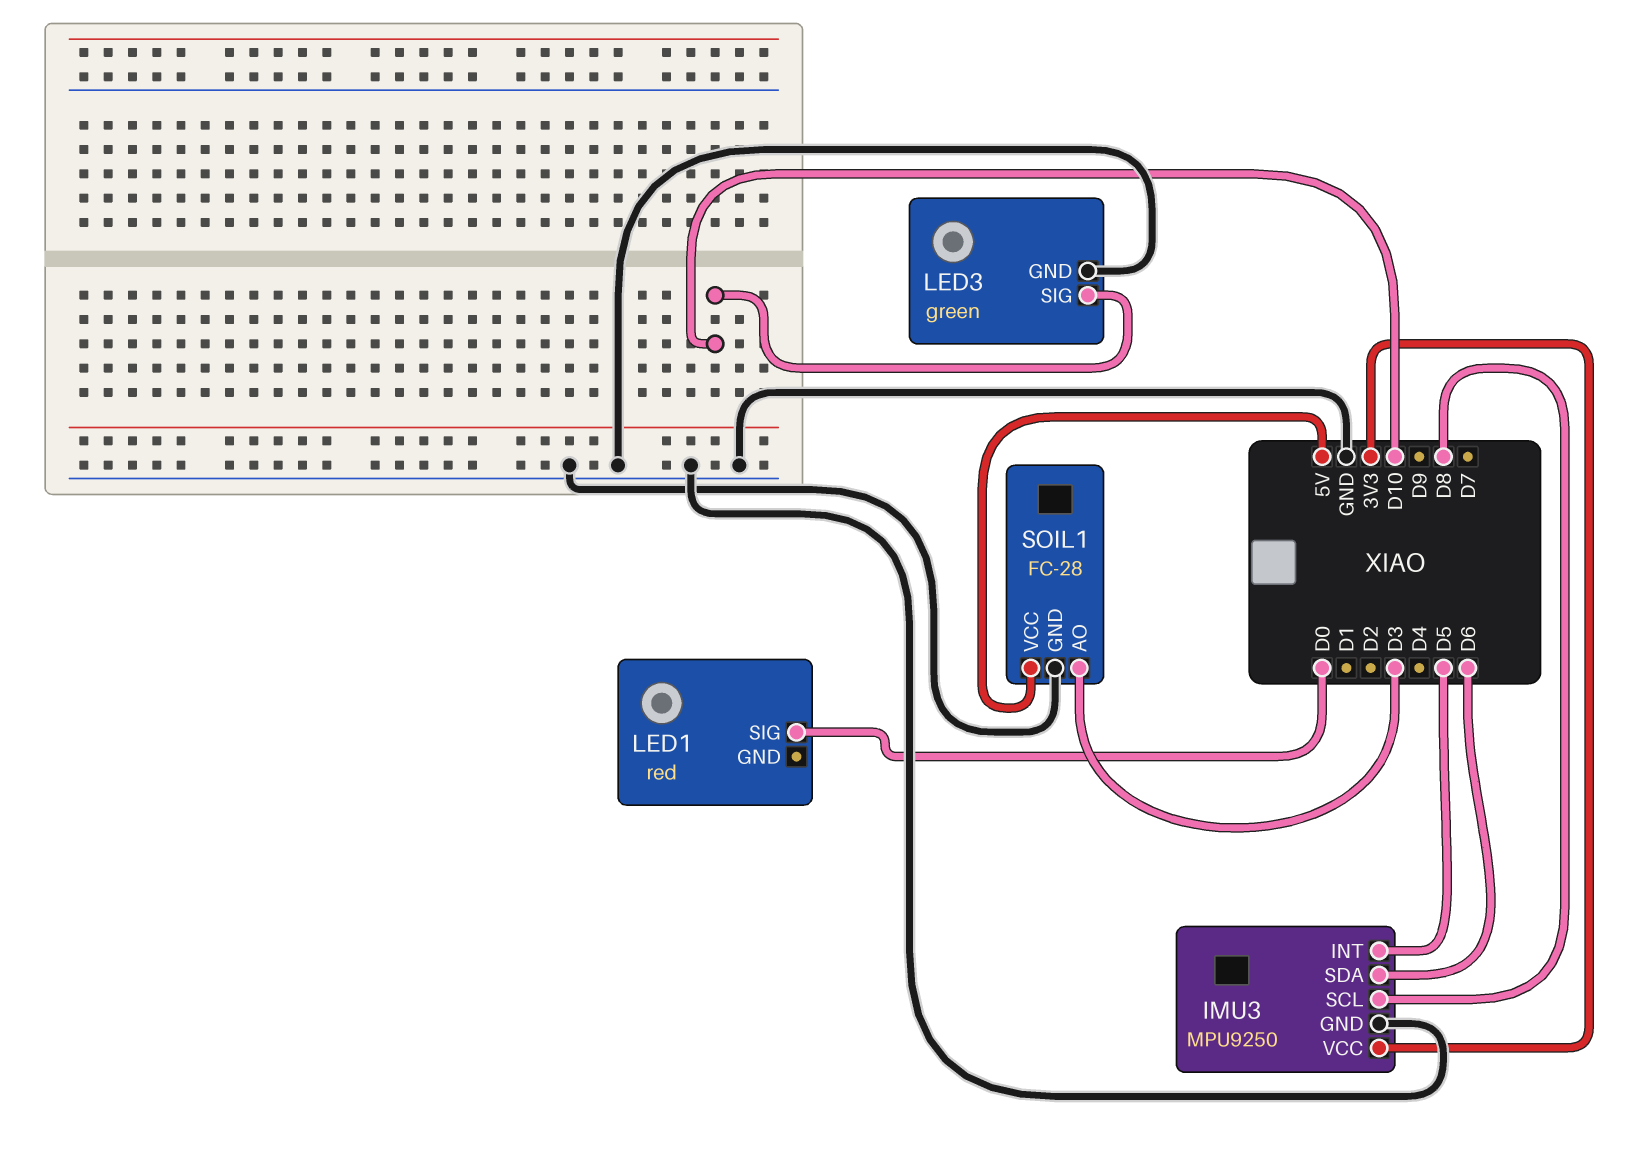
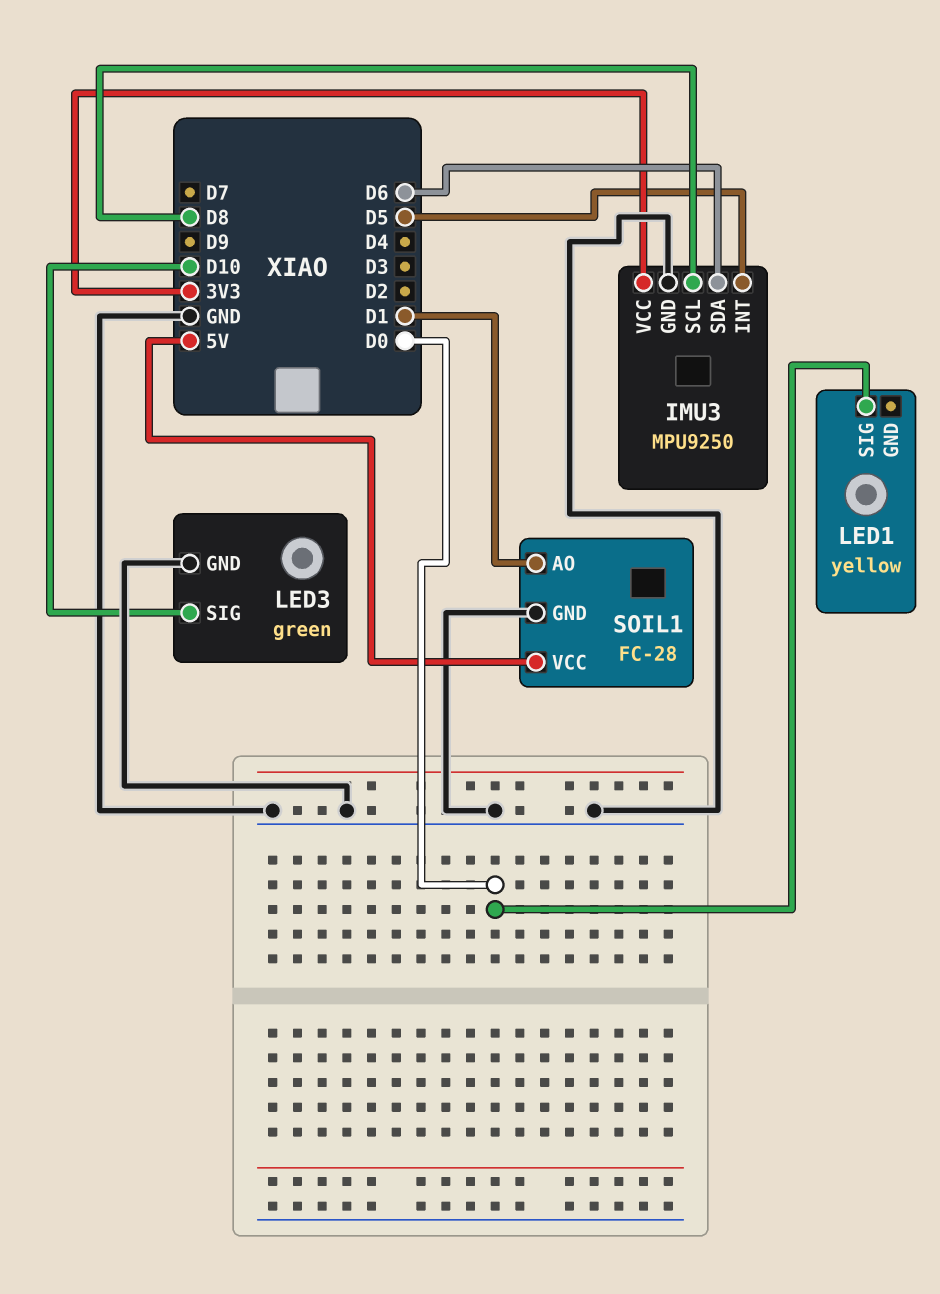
LED1: red -> yellow
SOIL1 pin AO: D3 -> D1

